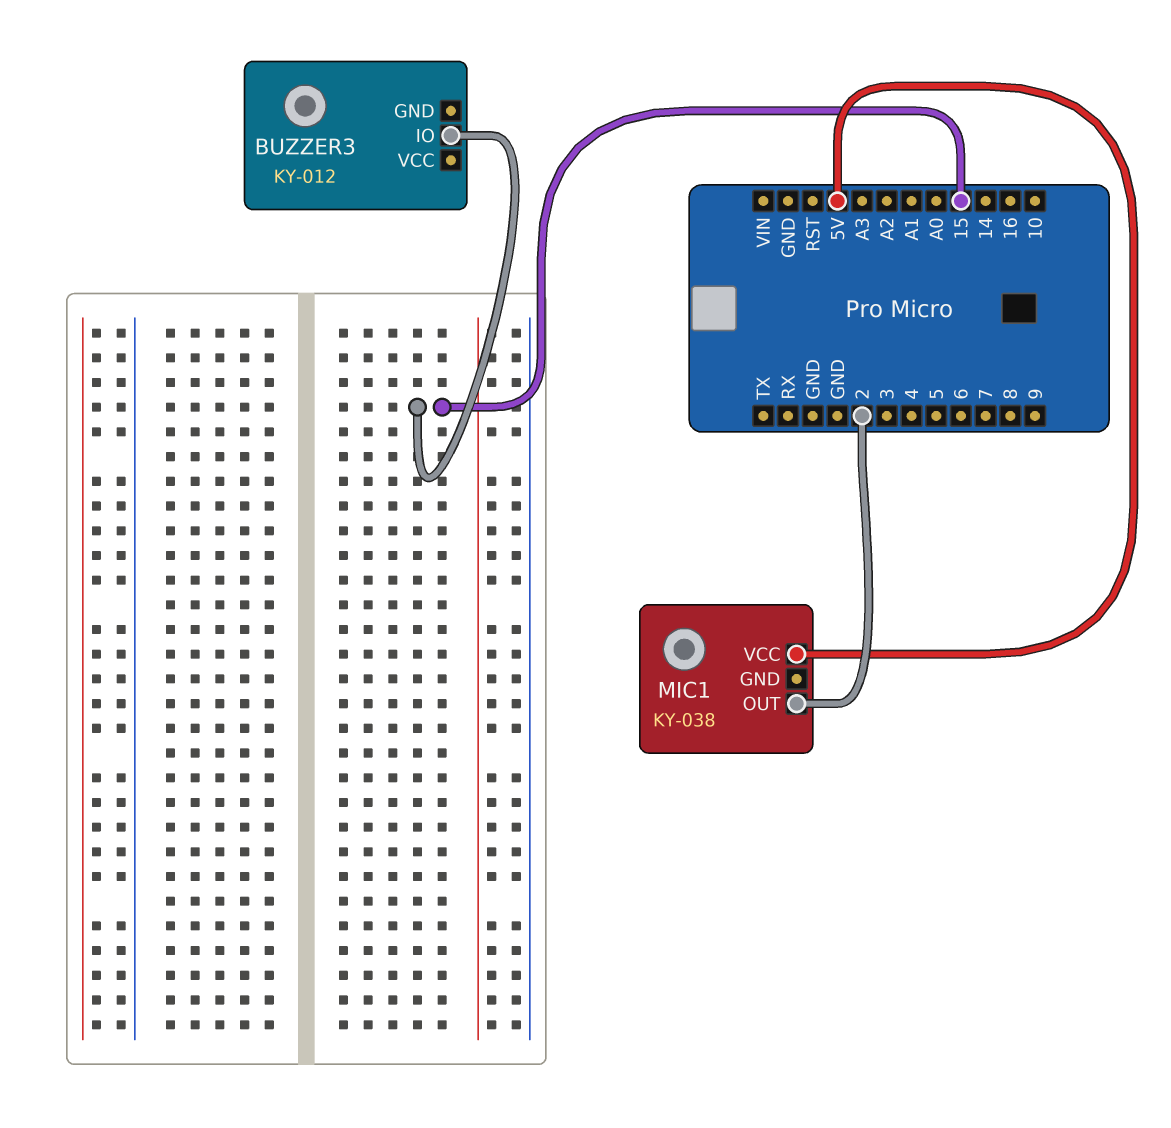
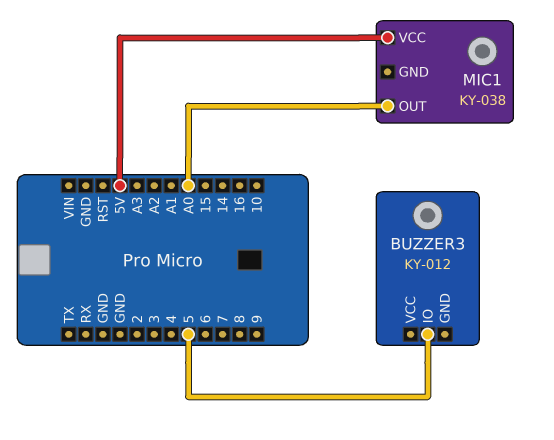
BUZZER3 pin IO: 15 -> 5
MIC1 pin OUT: 2 -> A0

